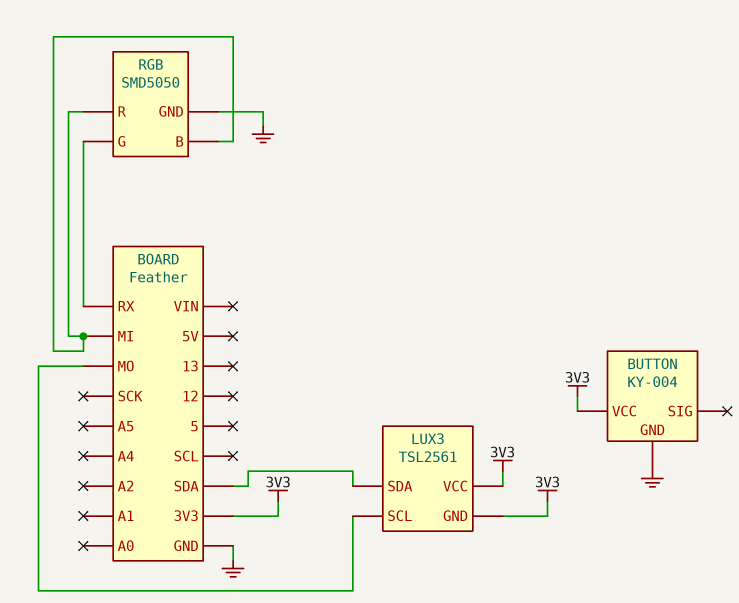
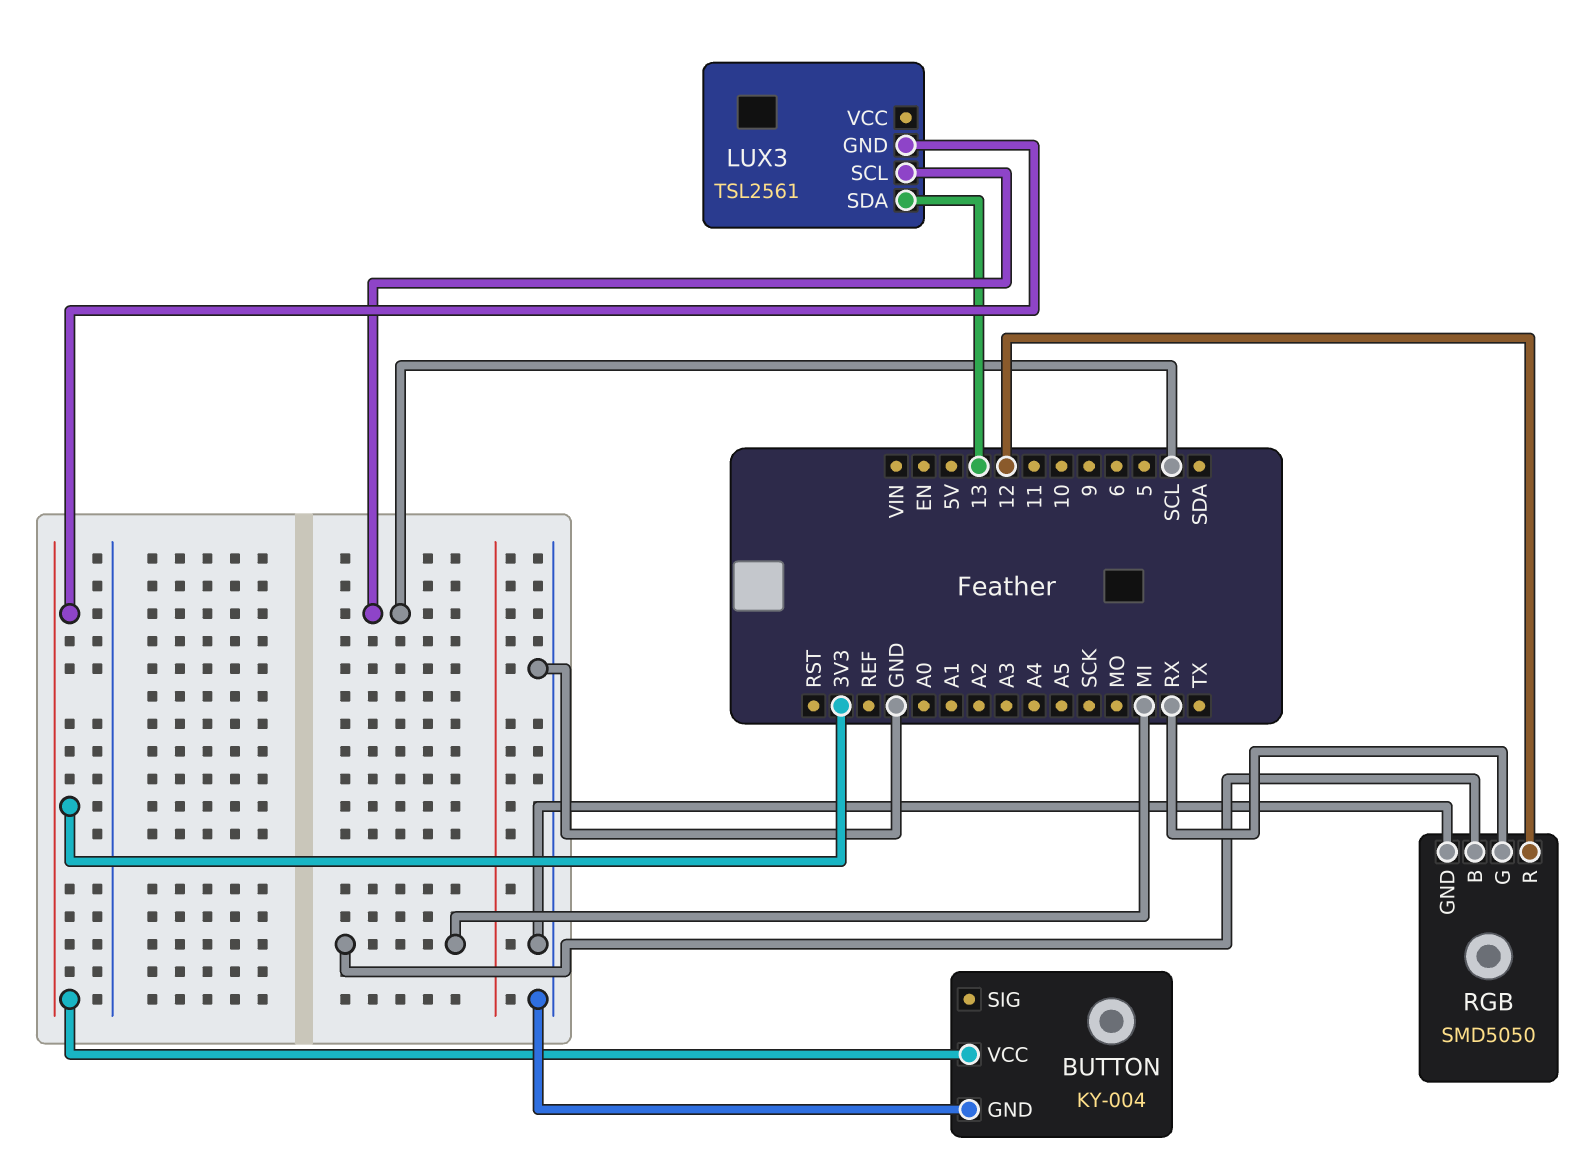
LUX3 pin SCL: MO -> SCL
LUX3 pin SDA: SDA -> 13
LUX3 pin VCC: 3V3 -> none
RGB pin R: MI -> 12

